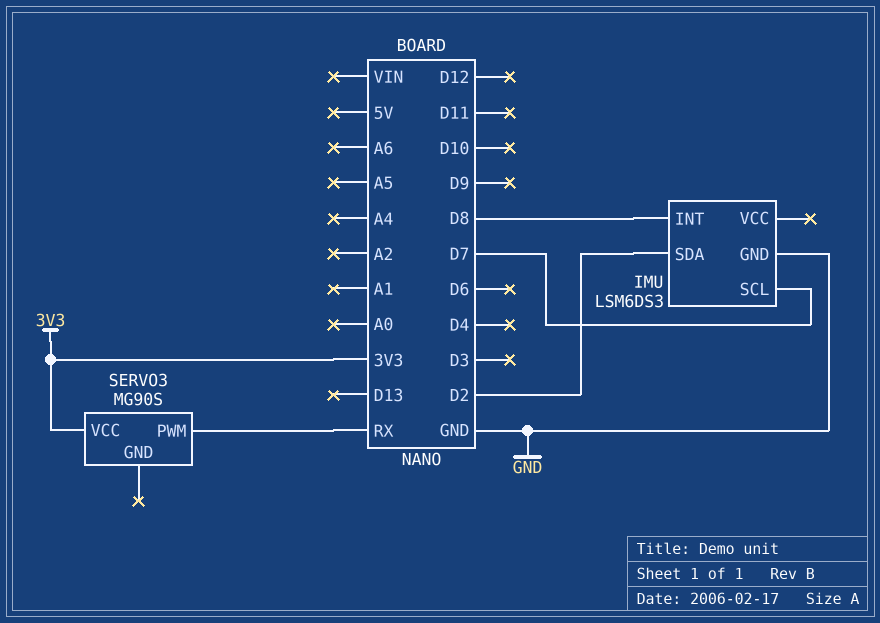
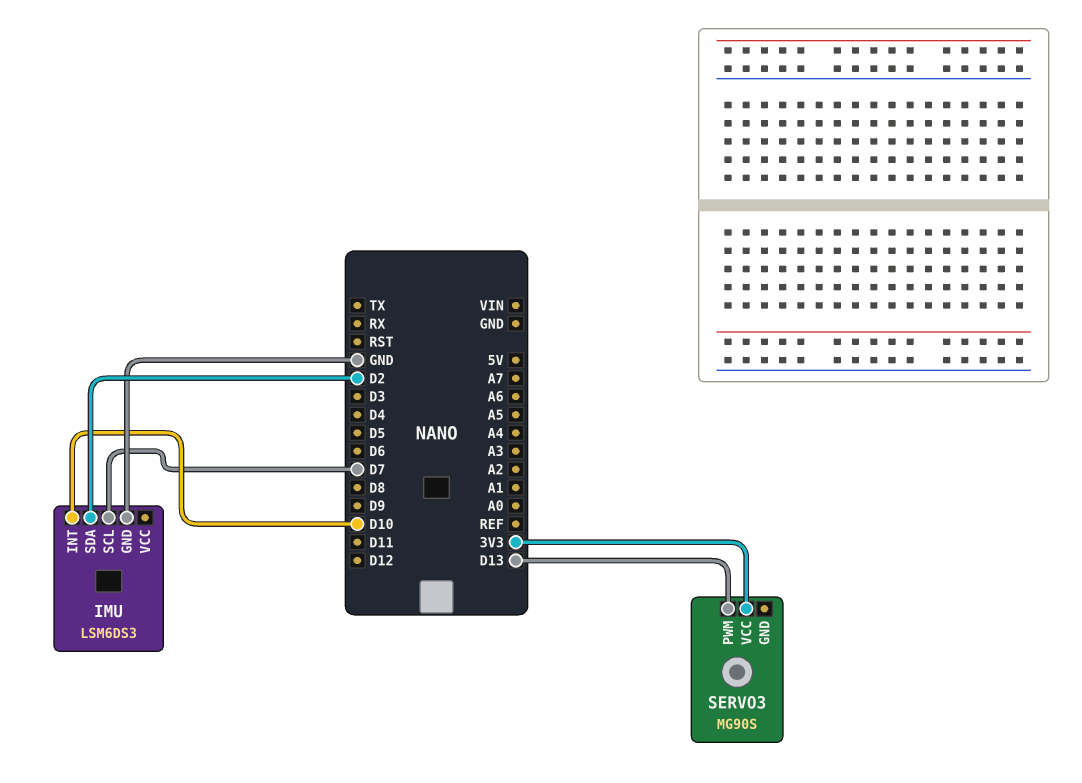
IMU pin INT: D8 -> D10
SERVO3 pin PWM: RX -> D13

